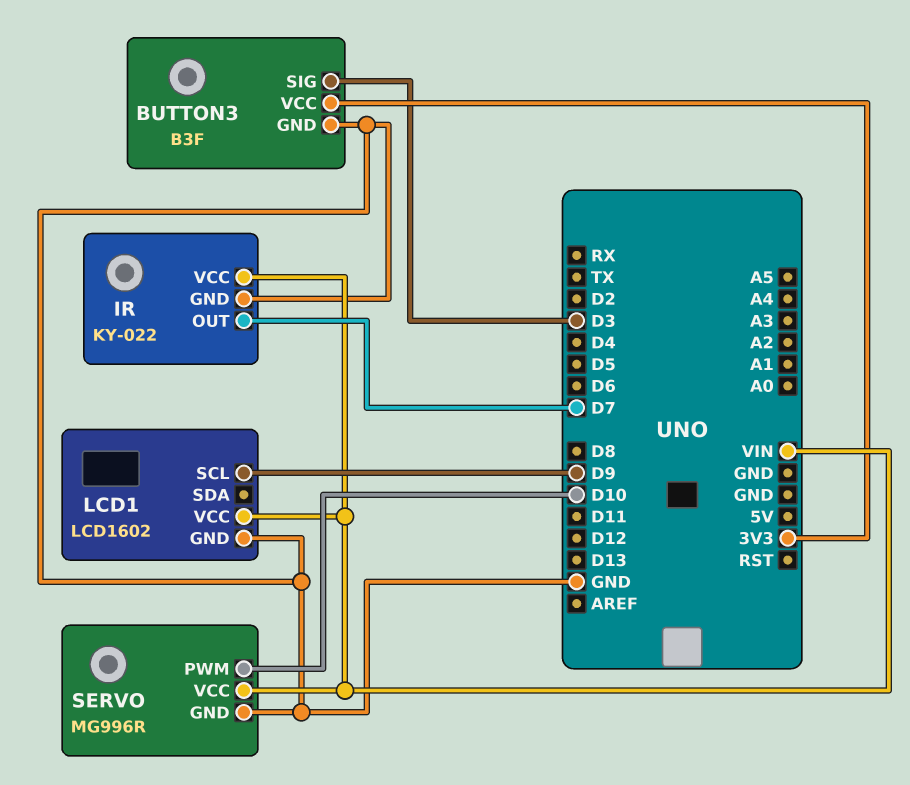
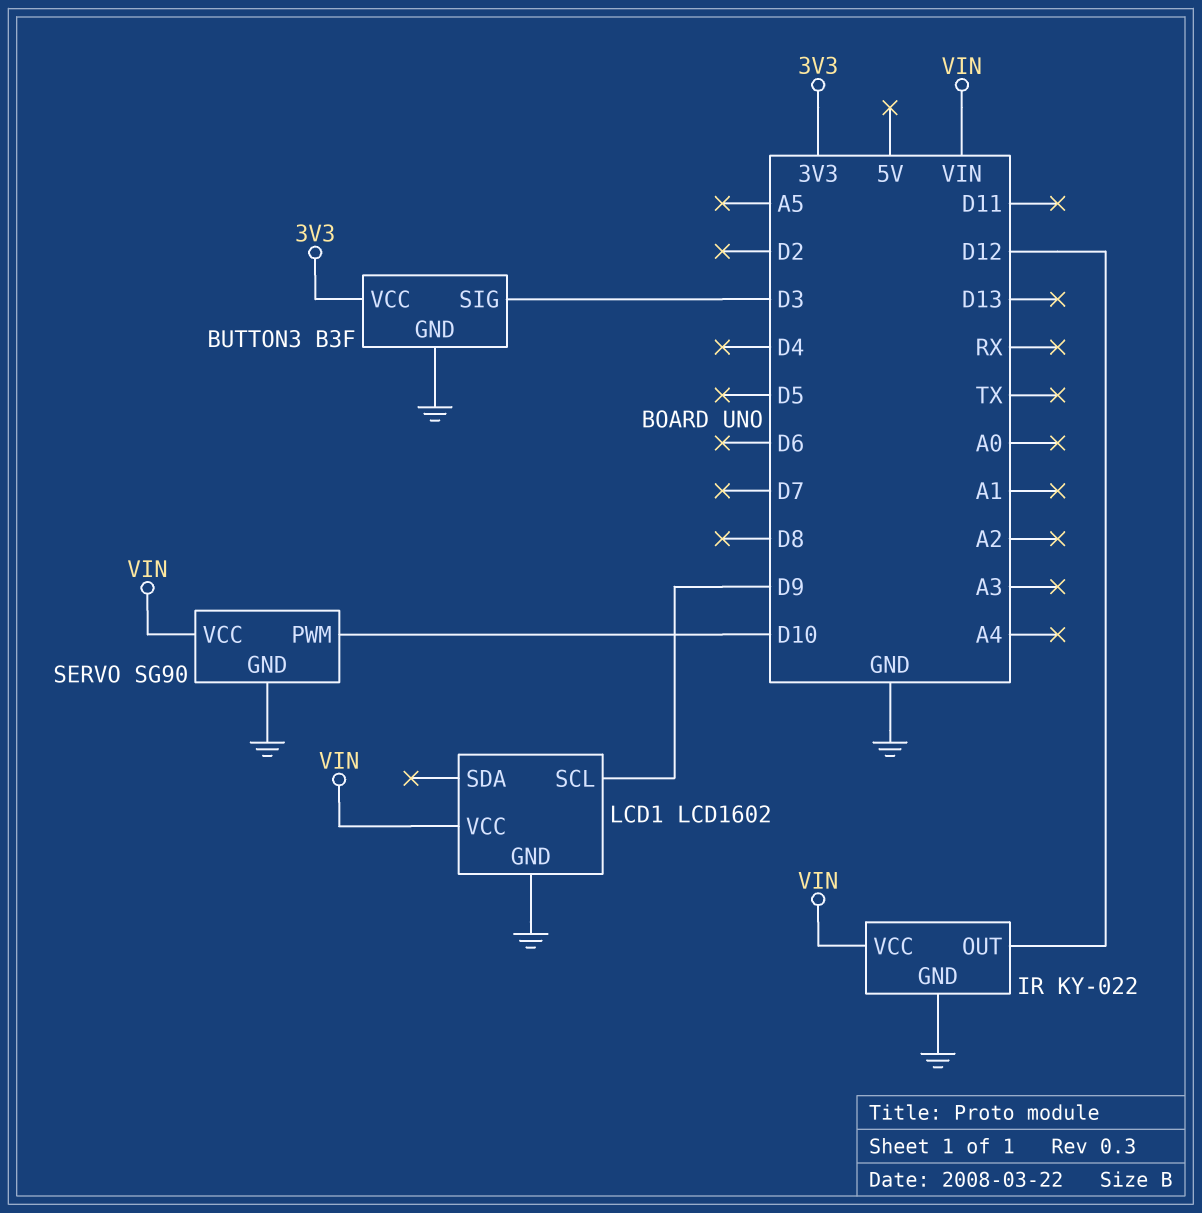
IR pin OUT: D7 -> D12
SERVO: MG996R -> SG90

